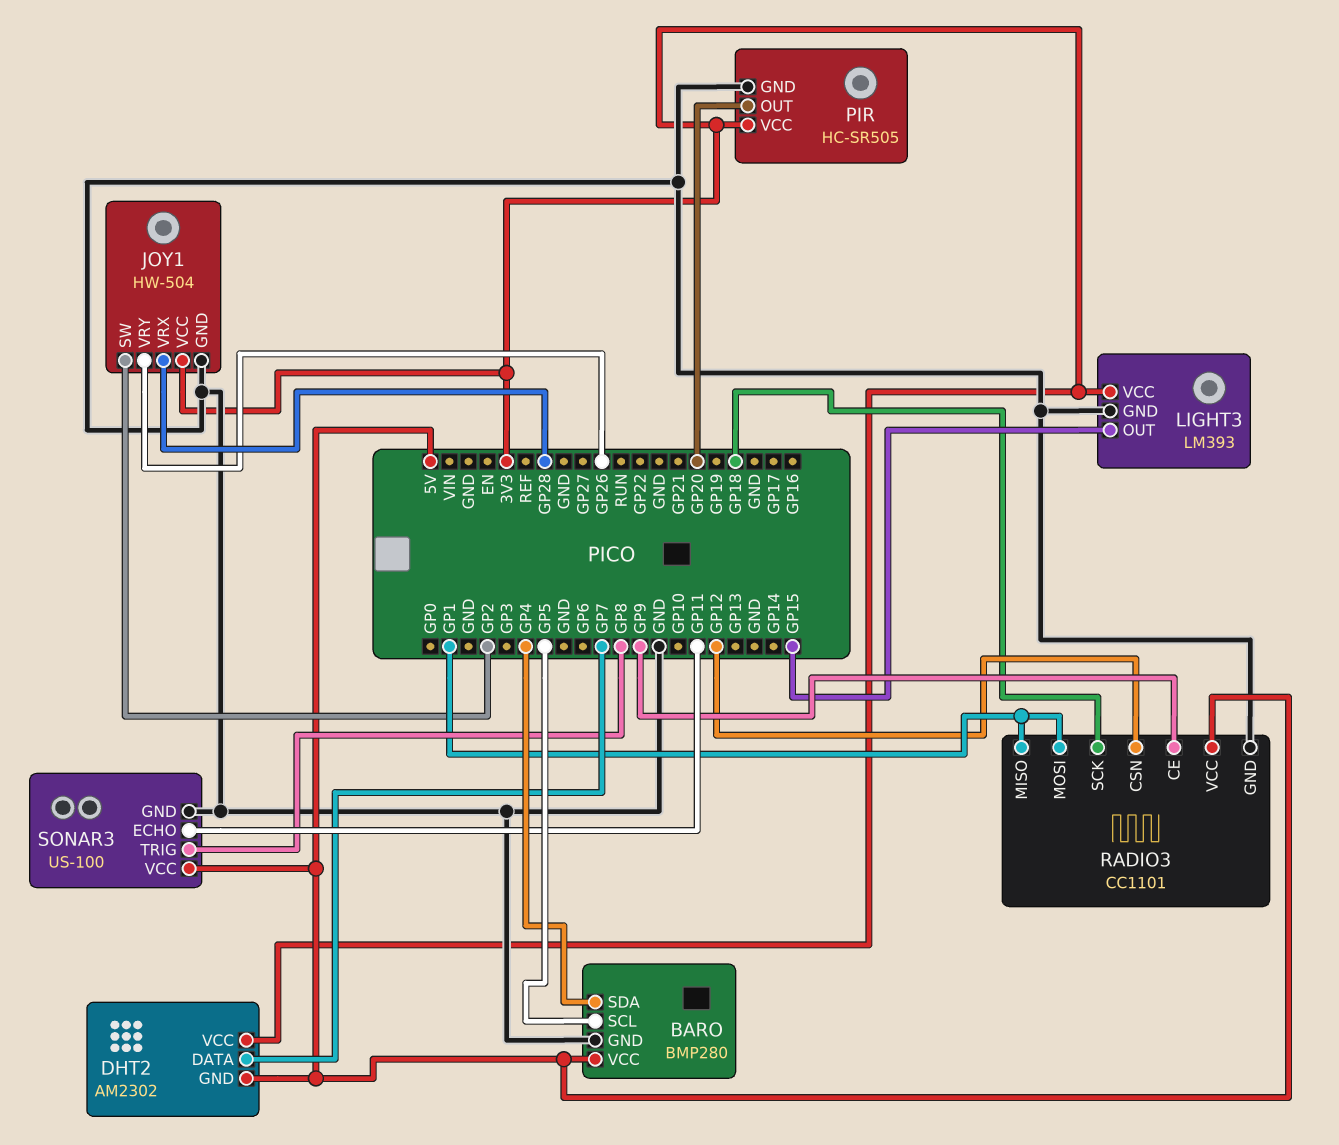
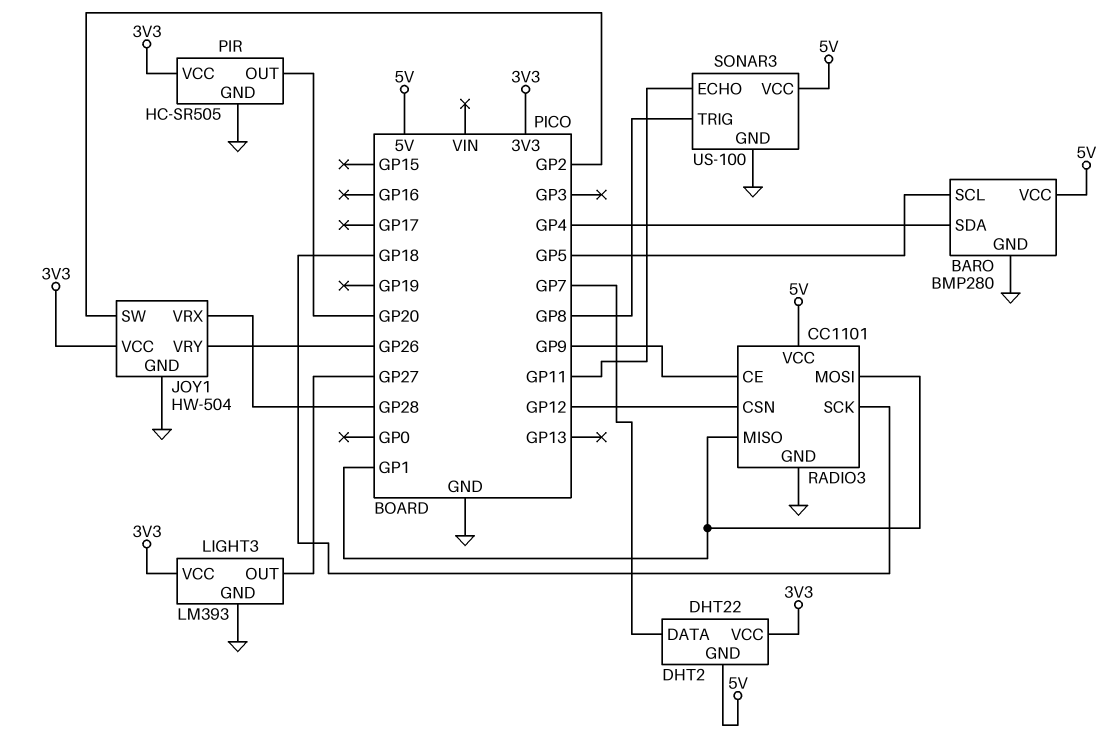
DHT2: AM2302 -> DHT22
LIGHT3 pin OUT: GP15 -> GP27

